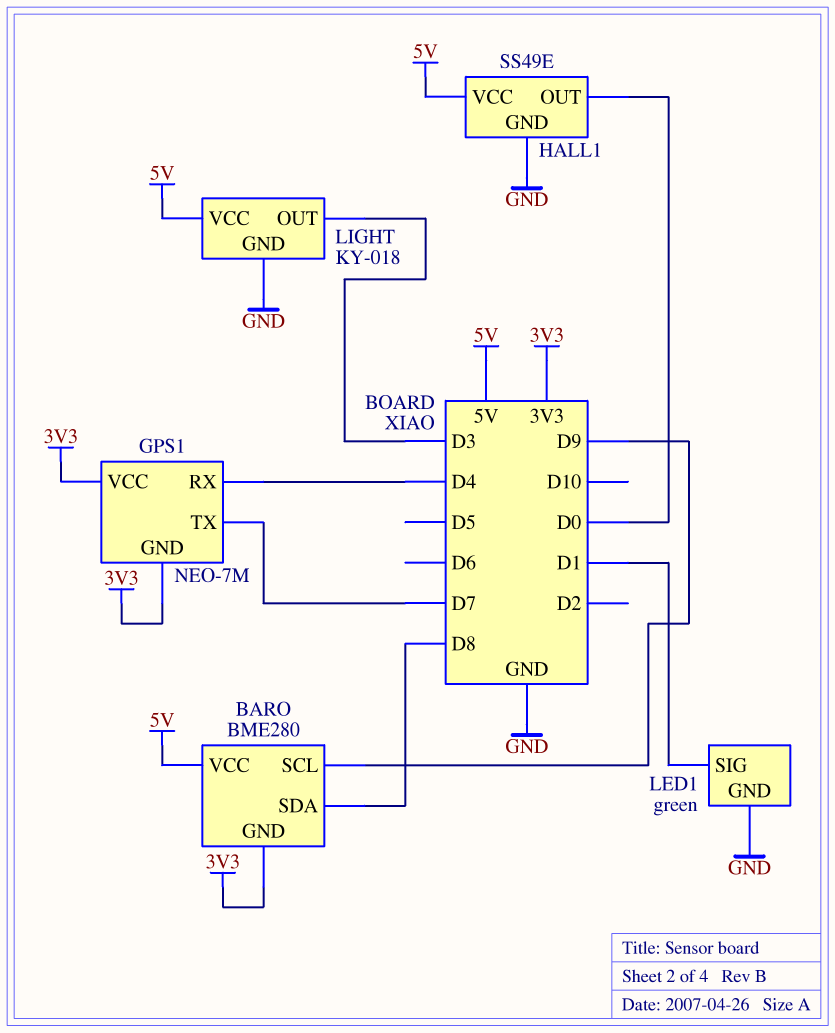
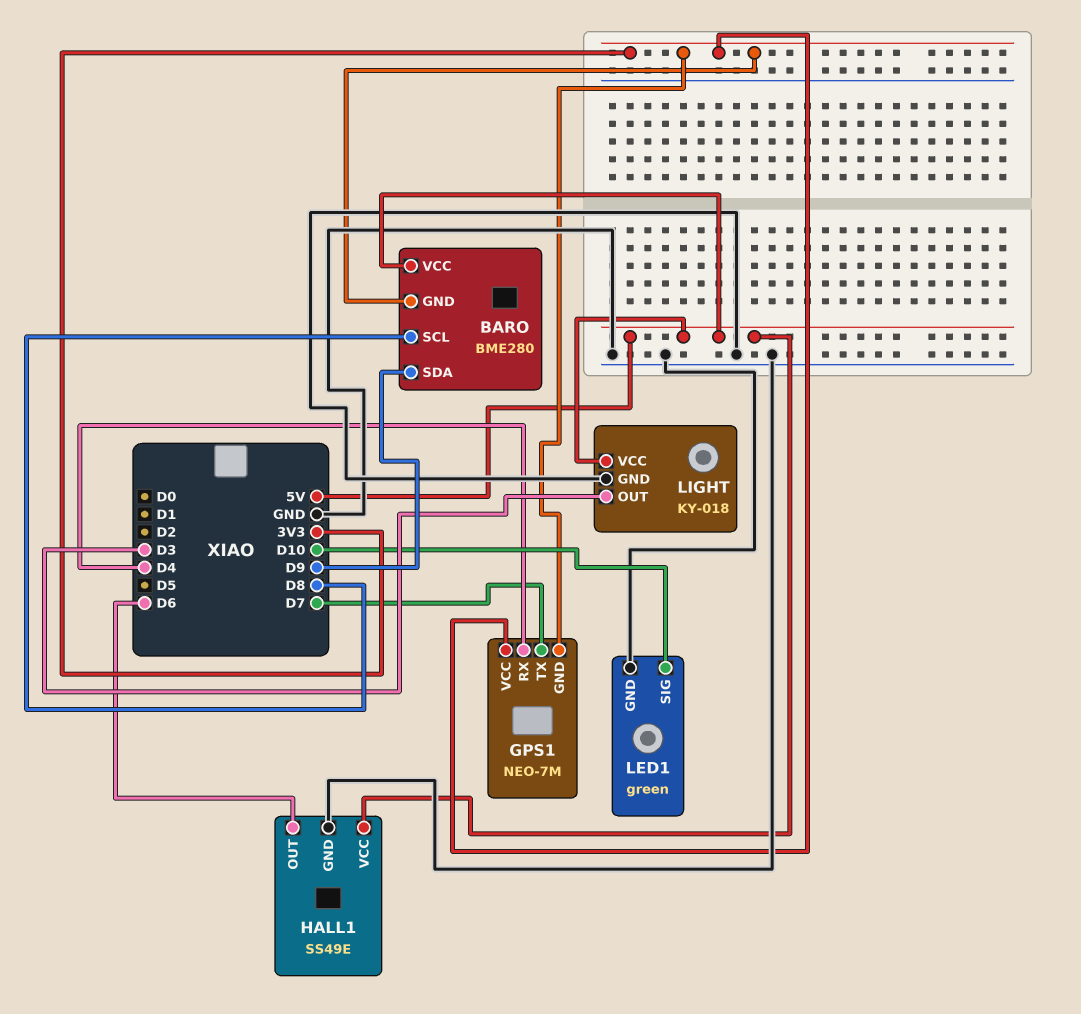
BARO pin SCL: D9 -> D8
BARO pin SDA: D8 -> D9
HALL1 pin OUT: D0 -> D6
LED1 pin SIG: D1 -> D10

